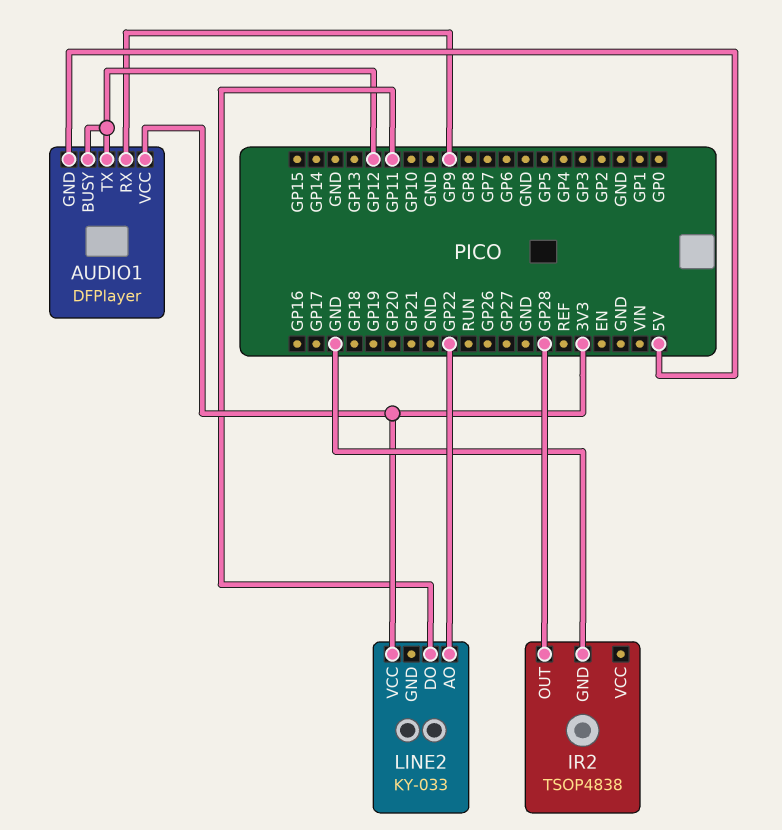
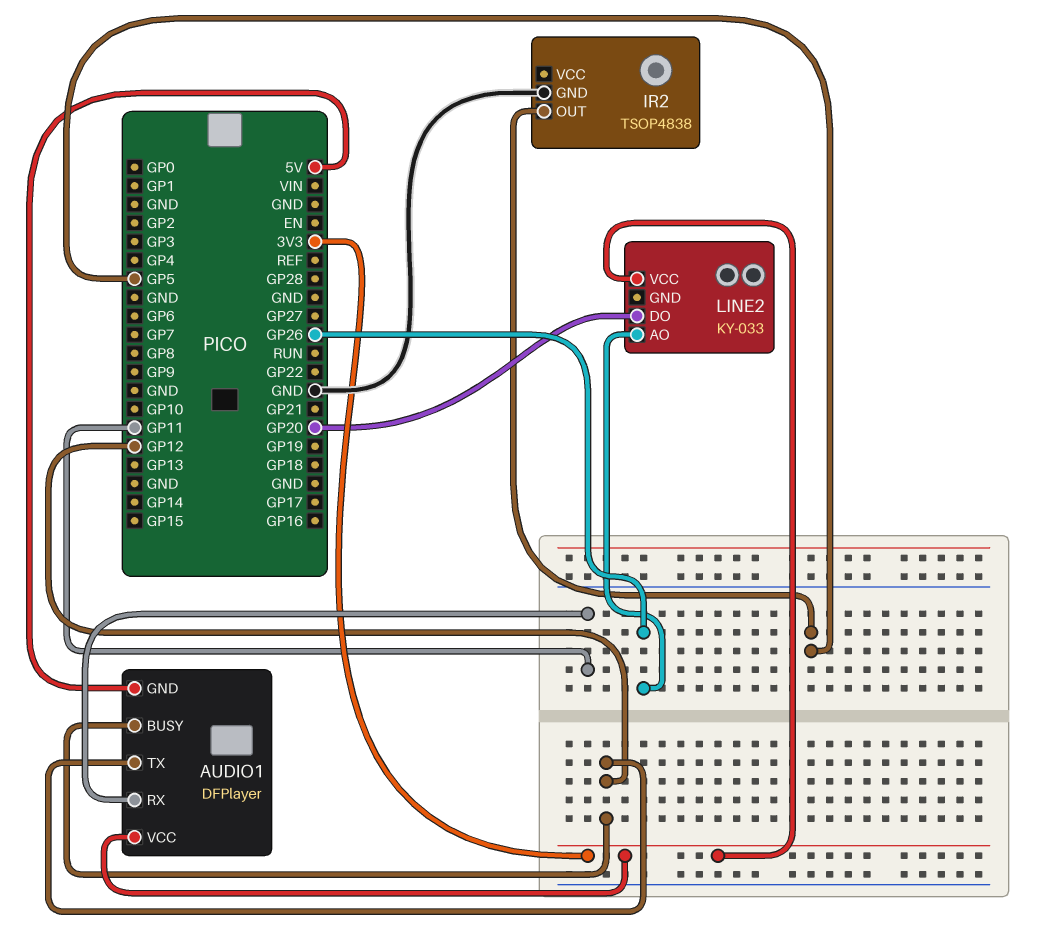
AUDIO1 pin RX: GP9 -> GP11
IR2 pin OUT: GP28 -> GP5
LINE2 pin AO: GP22 -> GP26
LINE2 pin DO: GP11 -> GP20

